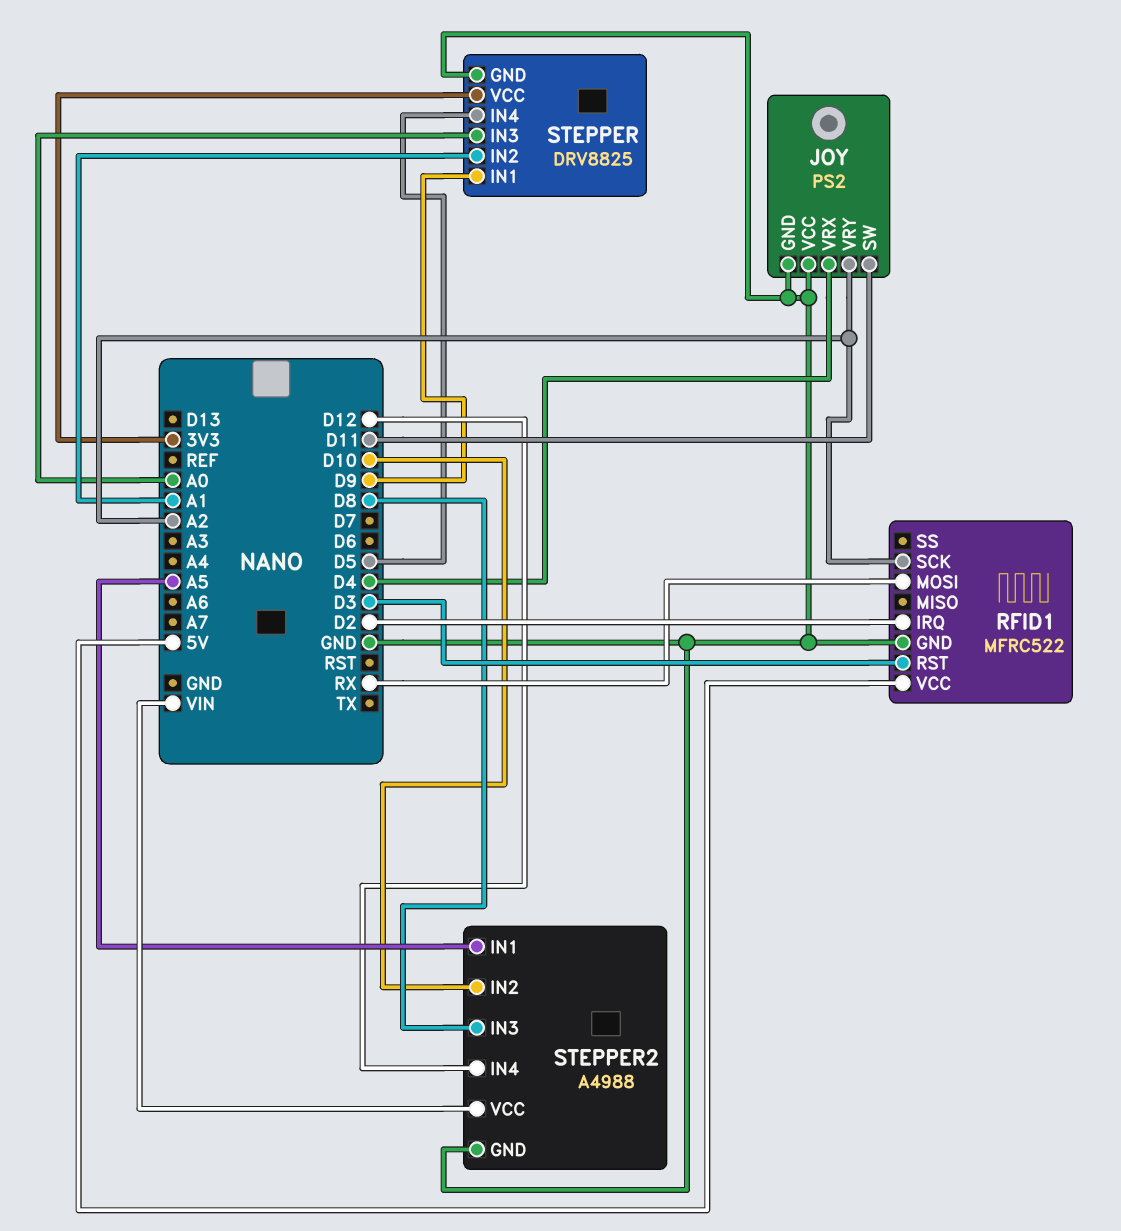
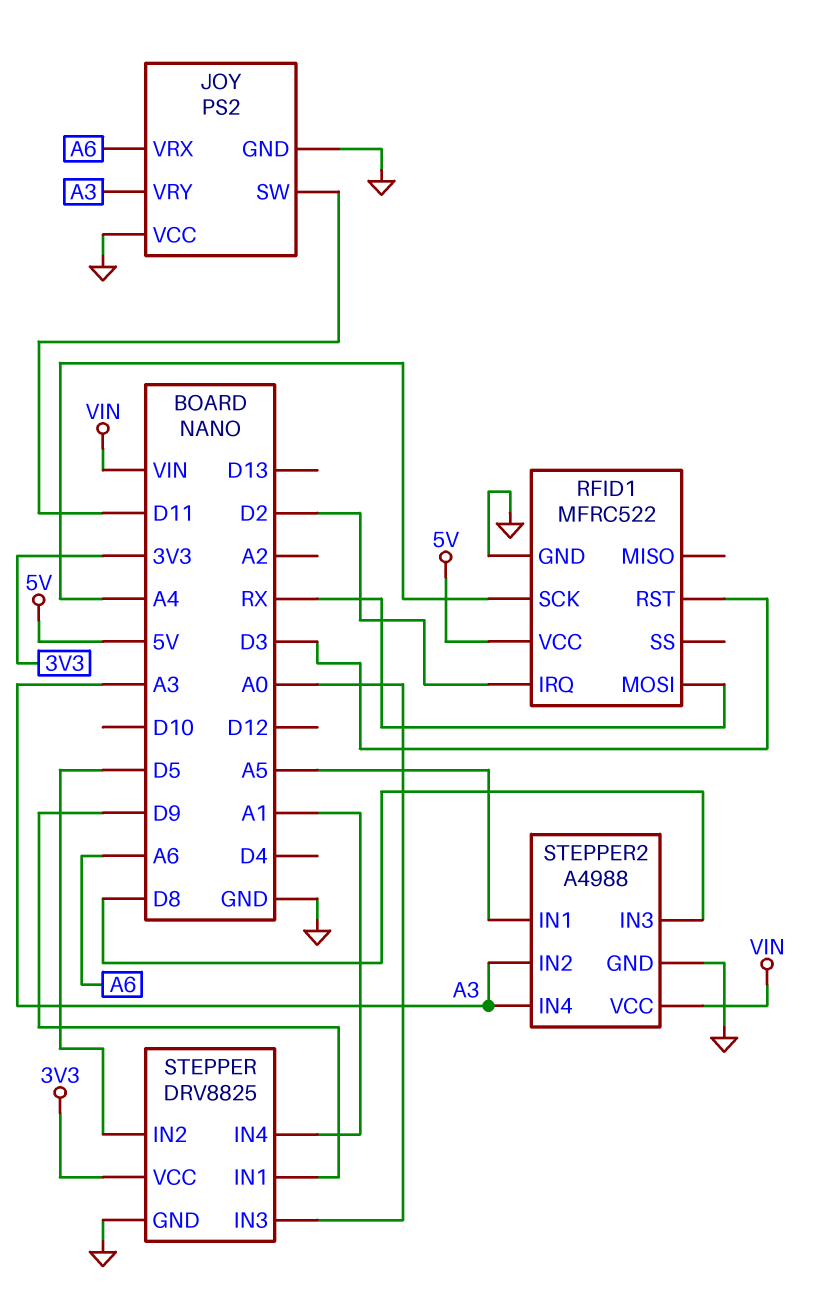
JOY pin VRX: D4 -> A6
JOY pin VRY: A2 -> A3
RFID1 pin SCK: A2 -> A4
STEPPER pin IN2: A1 -> D5
STEPPER pin IN4: D5 -> A1
STEPPER2 pin IN2: D10 -> A3
STEPPER2 pin IN4: D12 -> A3

